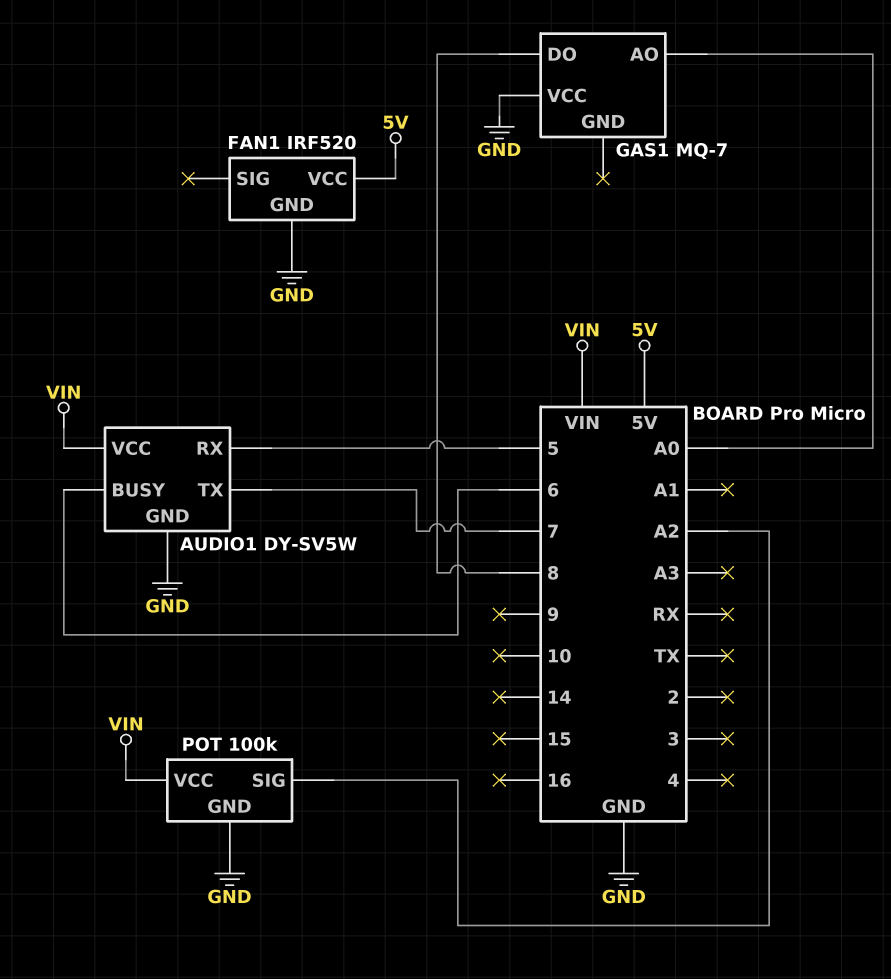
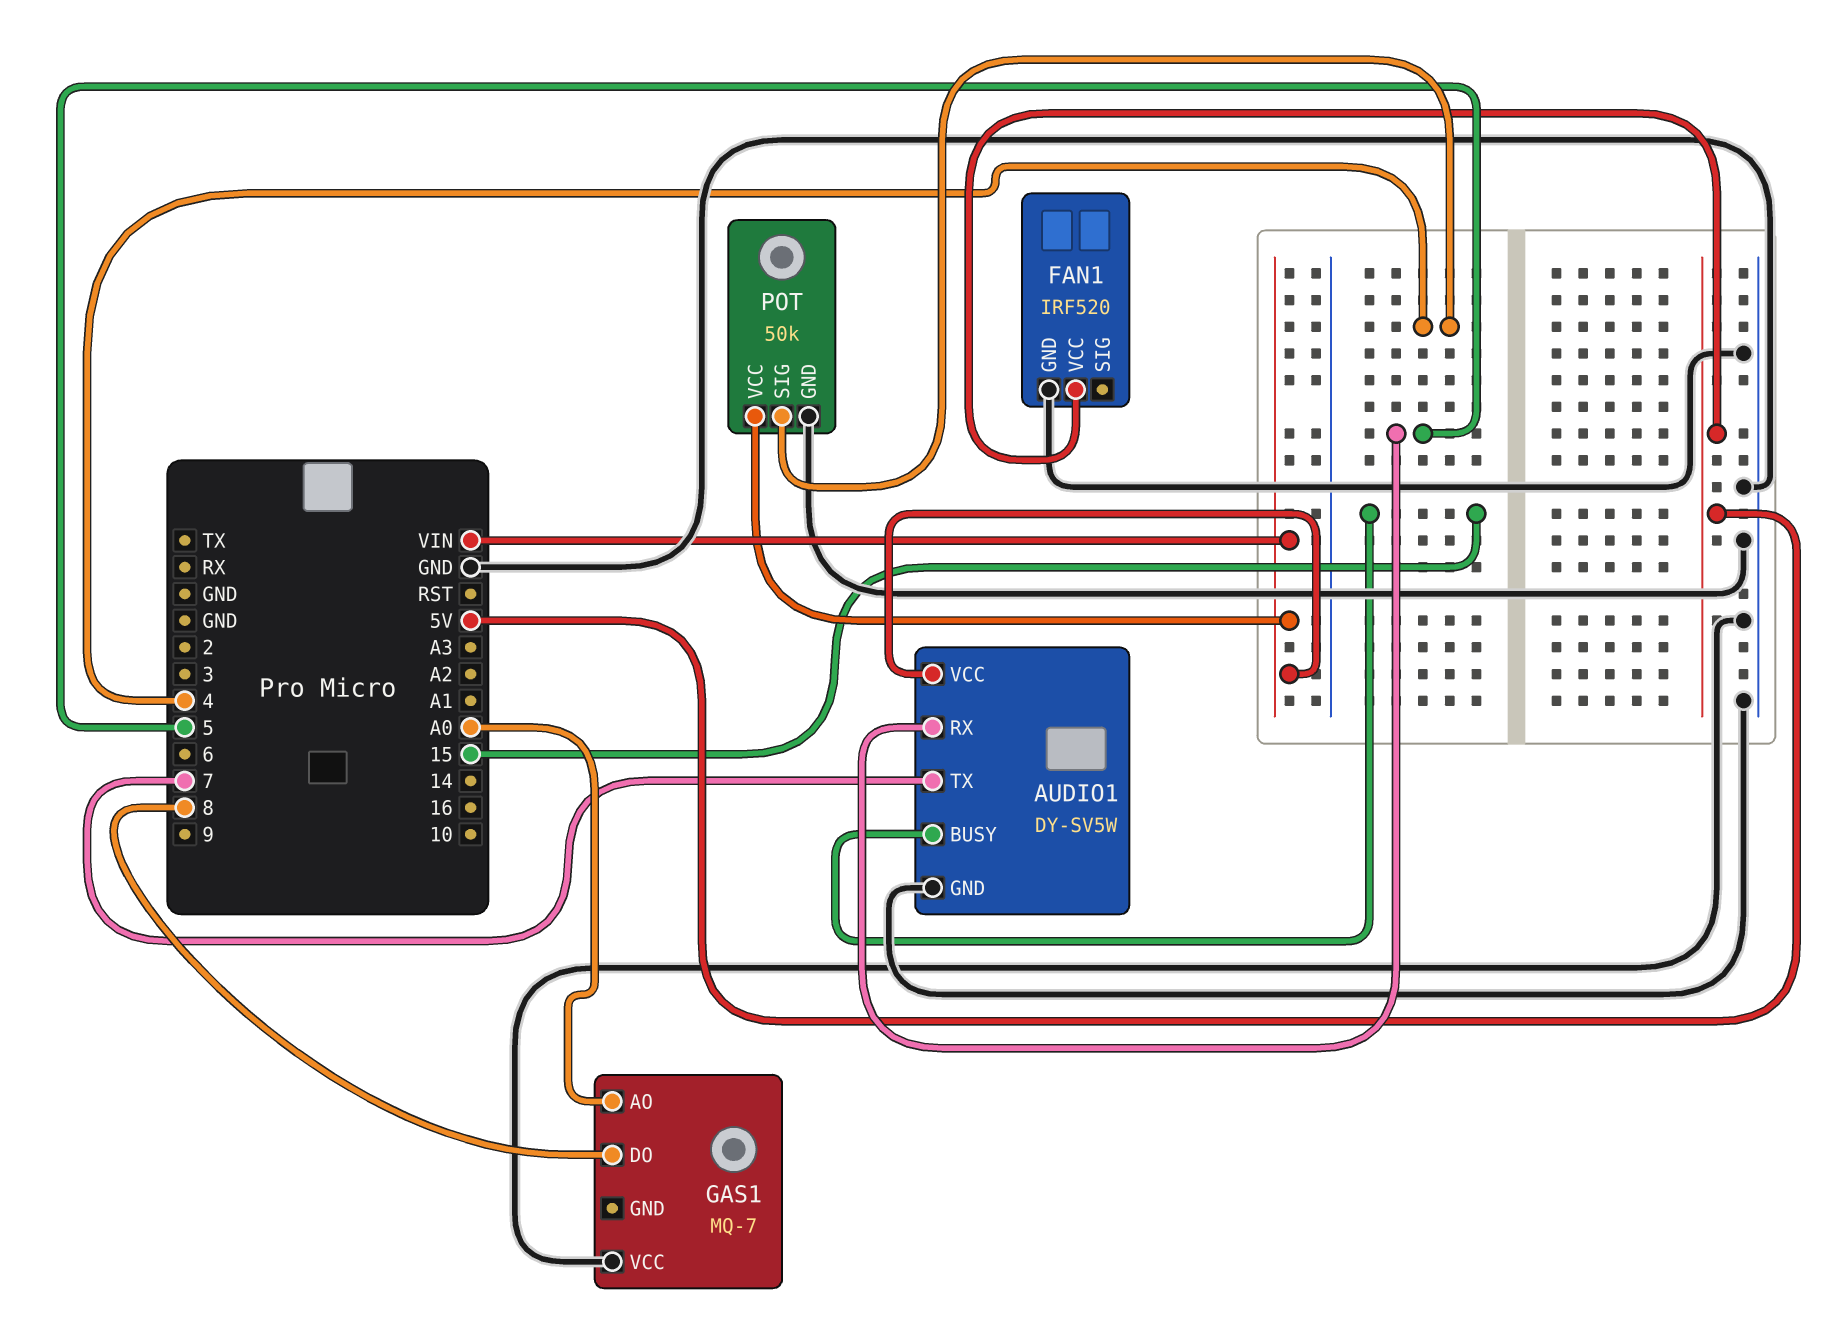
AUDIO1 pin BUSY: 6 -> 15
POT: 100k -> 50k
POT pin SIG: A2 -> 4

